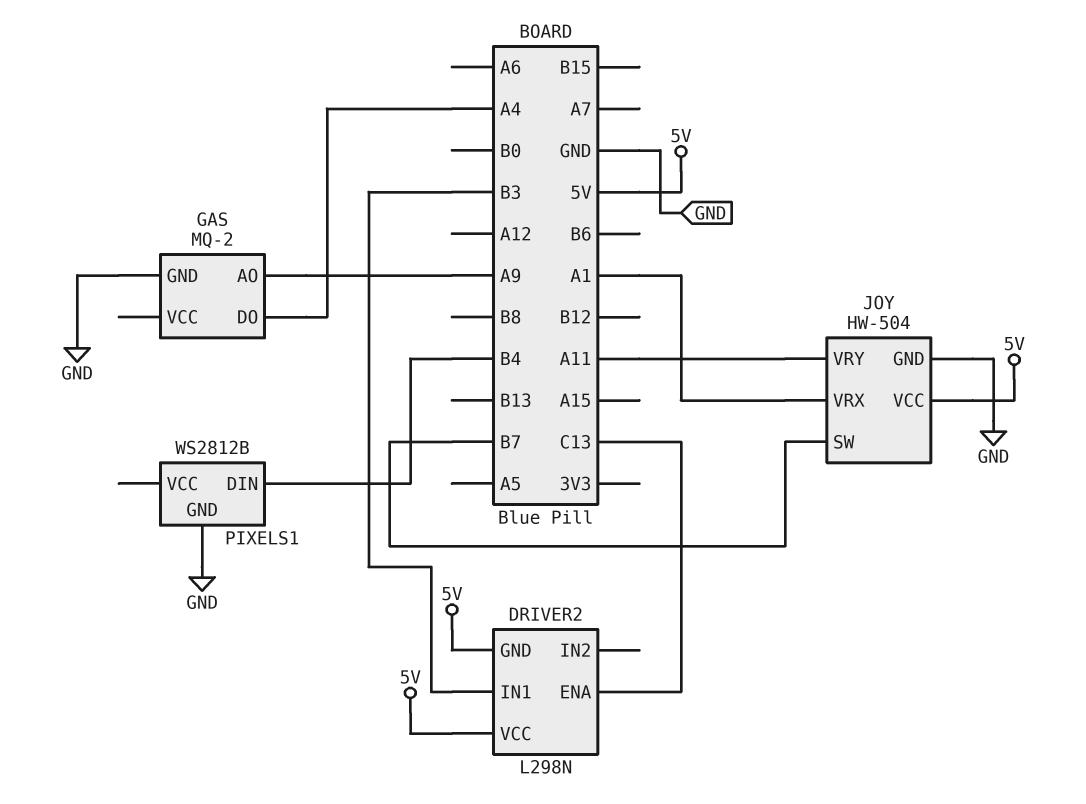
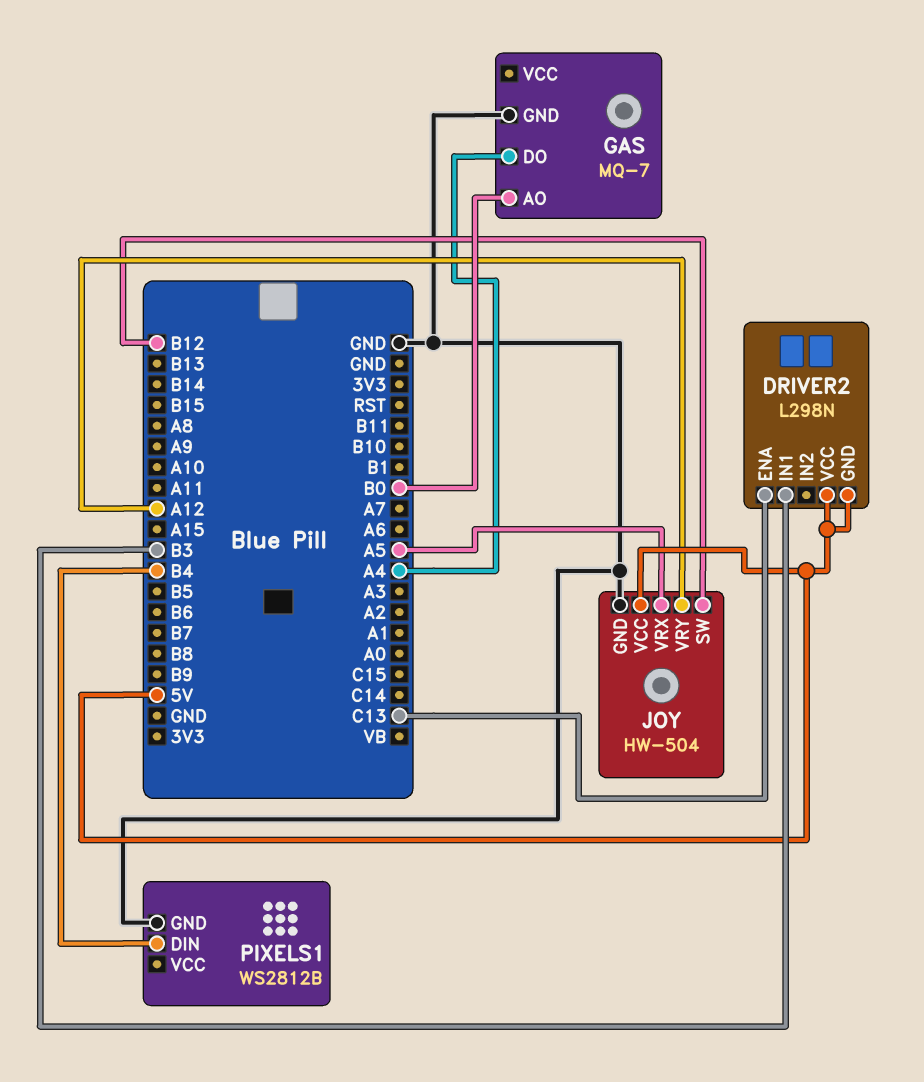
GAS: MQ-2 -> MQ-7
GAS pin AO: A9 -> B0
JOY pin SW: B7 -> B12
JOY pin VRX: A1 -> A5
JOY pin VRY: A11 -> A12

